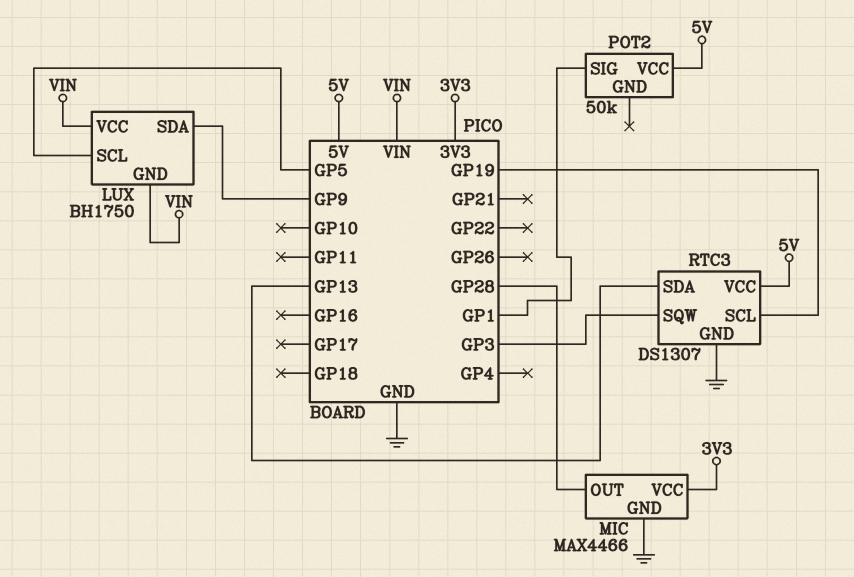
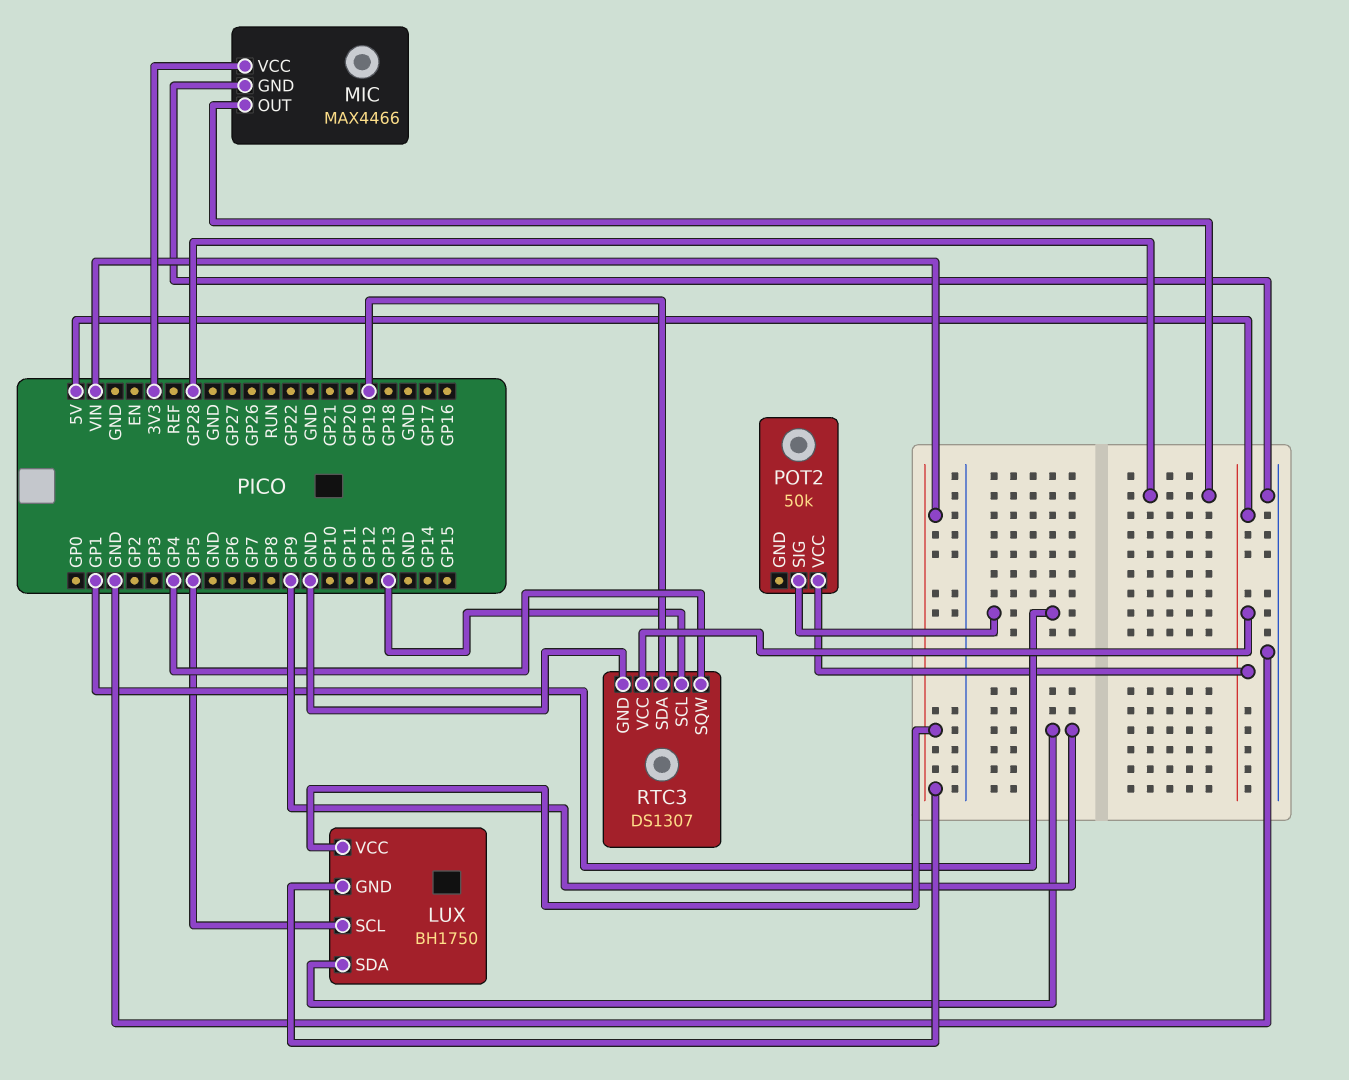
RTC3 pin SCL: GP19 -> GP13
RTC3 pin SDA: GP13 -> GP19
RTC3 pin SQW: GP3 -> GP4

